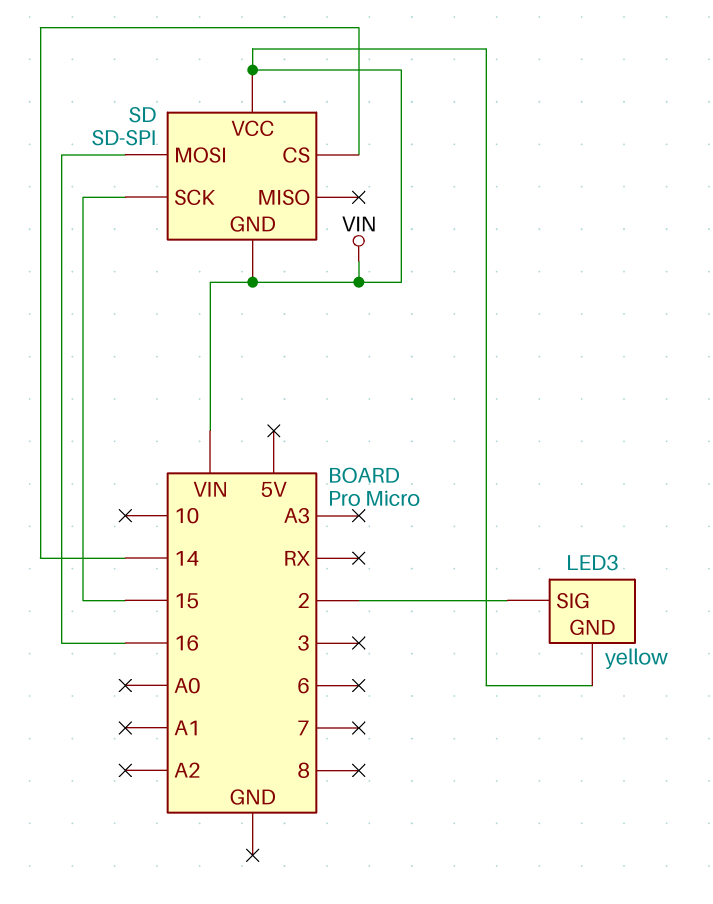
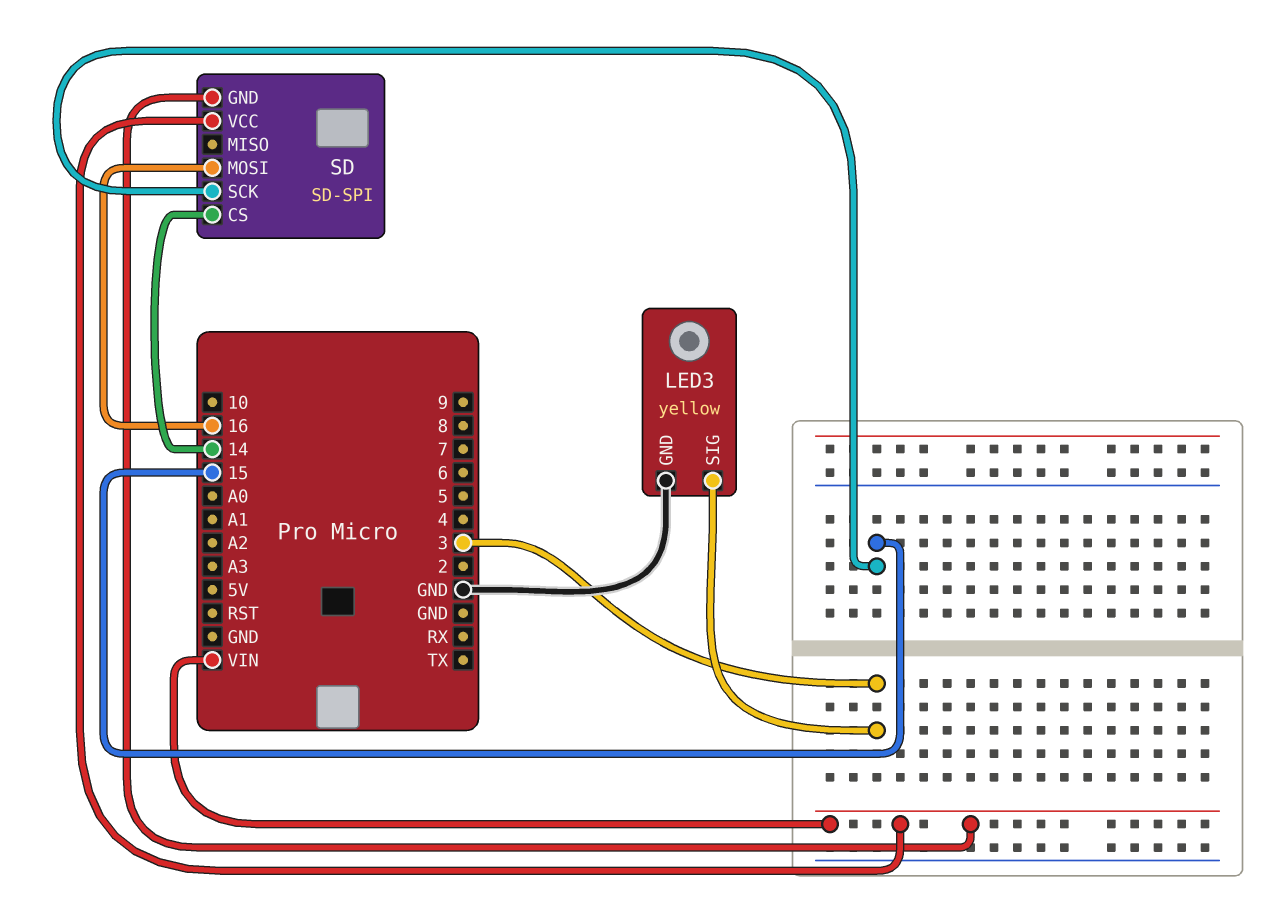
LED3 pin GND: VIN -> GND
LED3 pin SIG: 2 -> 3

